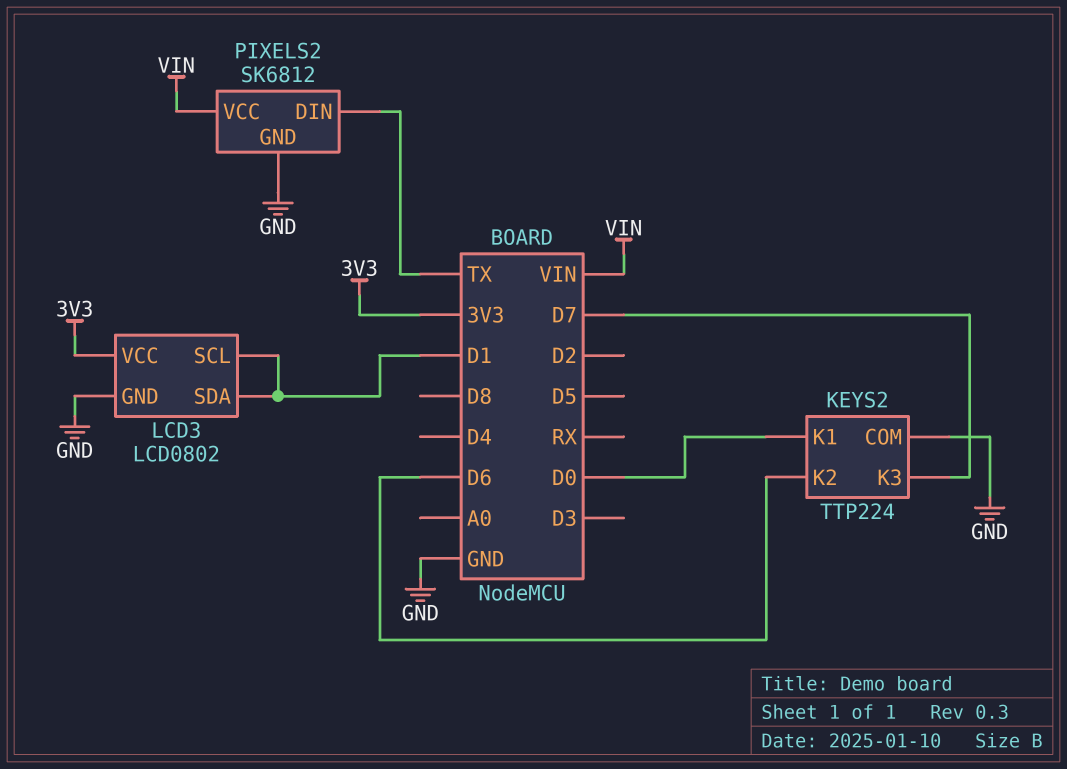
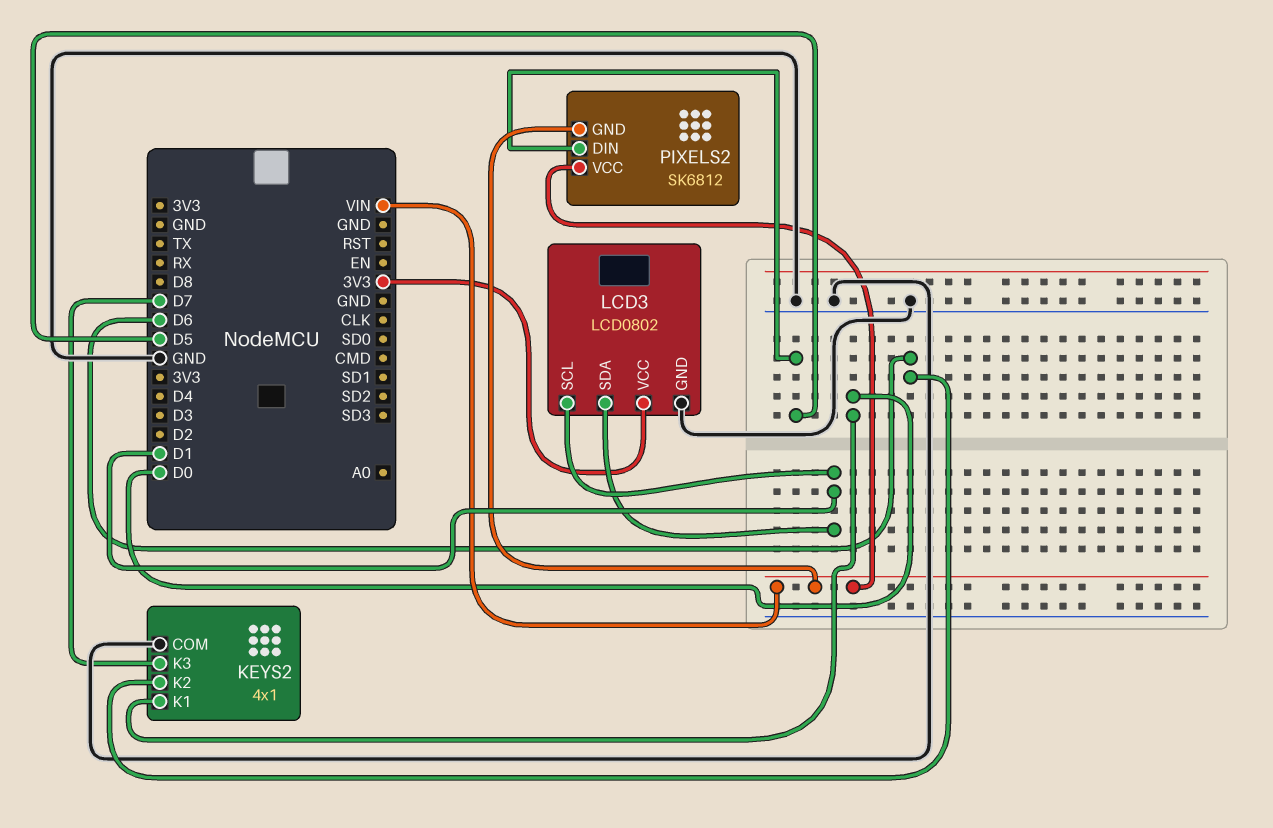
KEYS2: TTP224 -> 4x1
PIXELS2 pin DIN: TX -> D5
PIXELS2 pin GND: GND -> VIN

